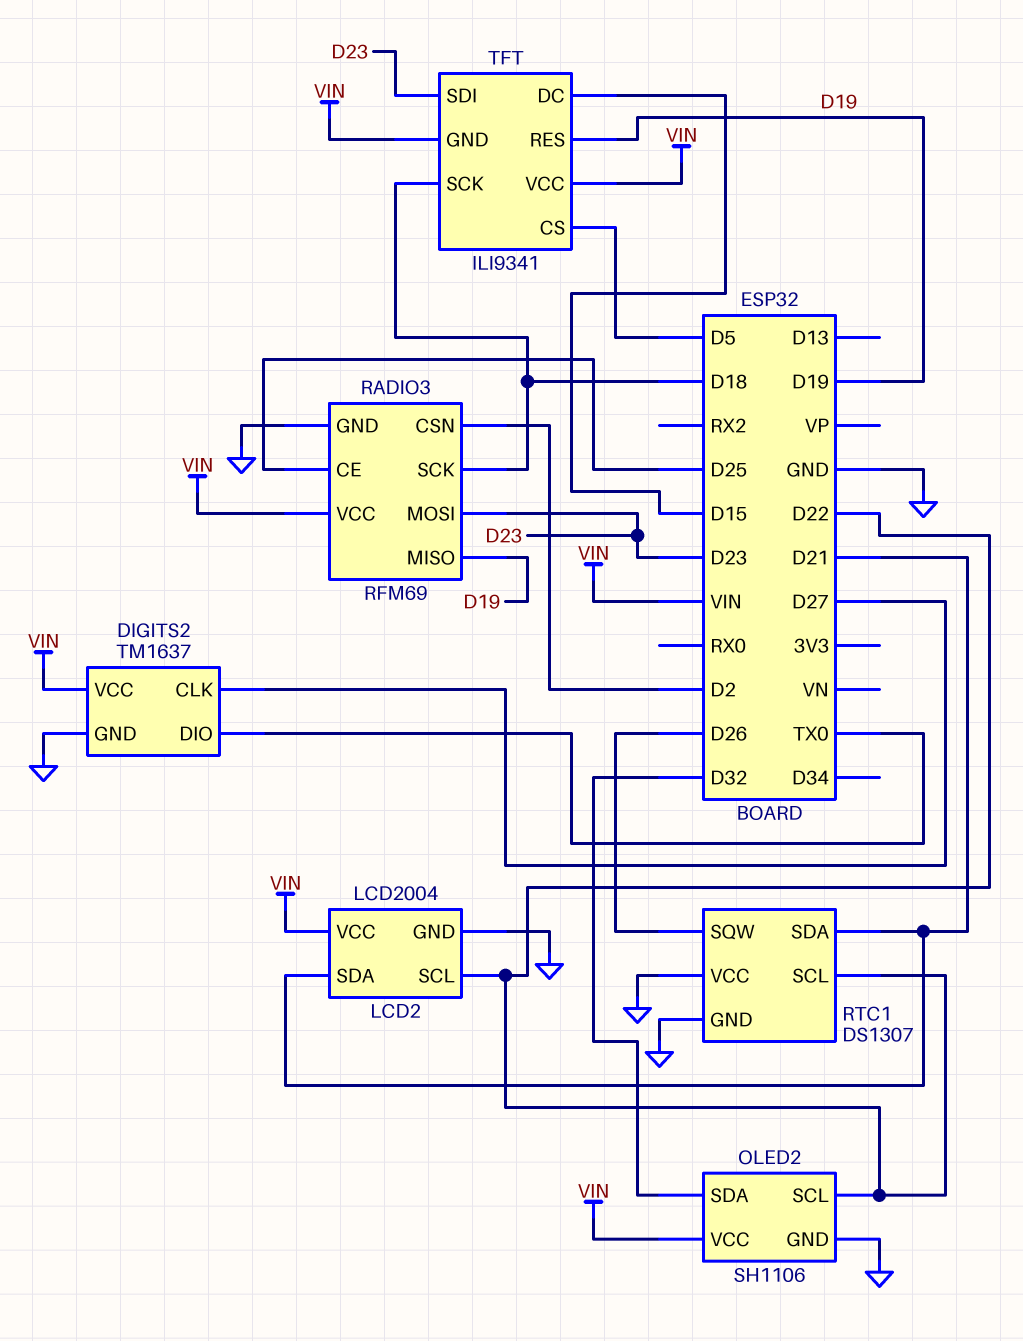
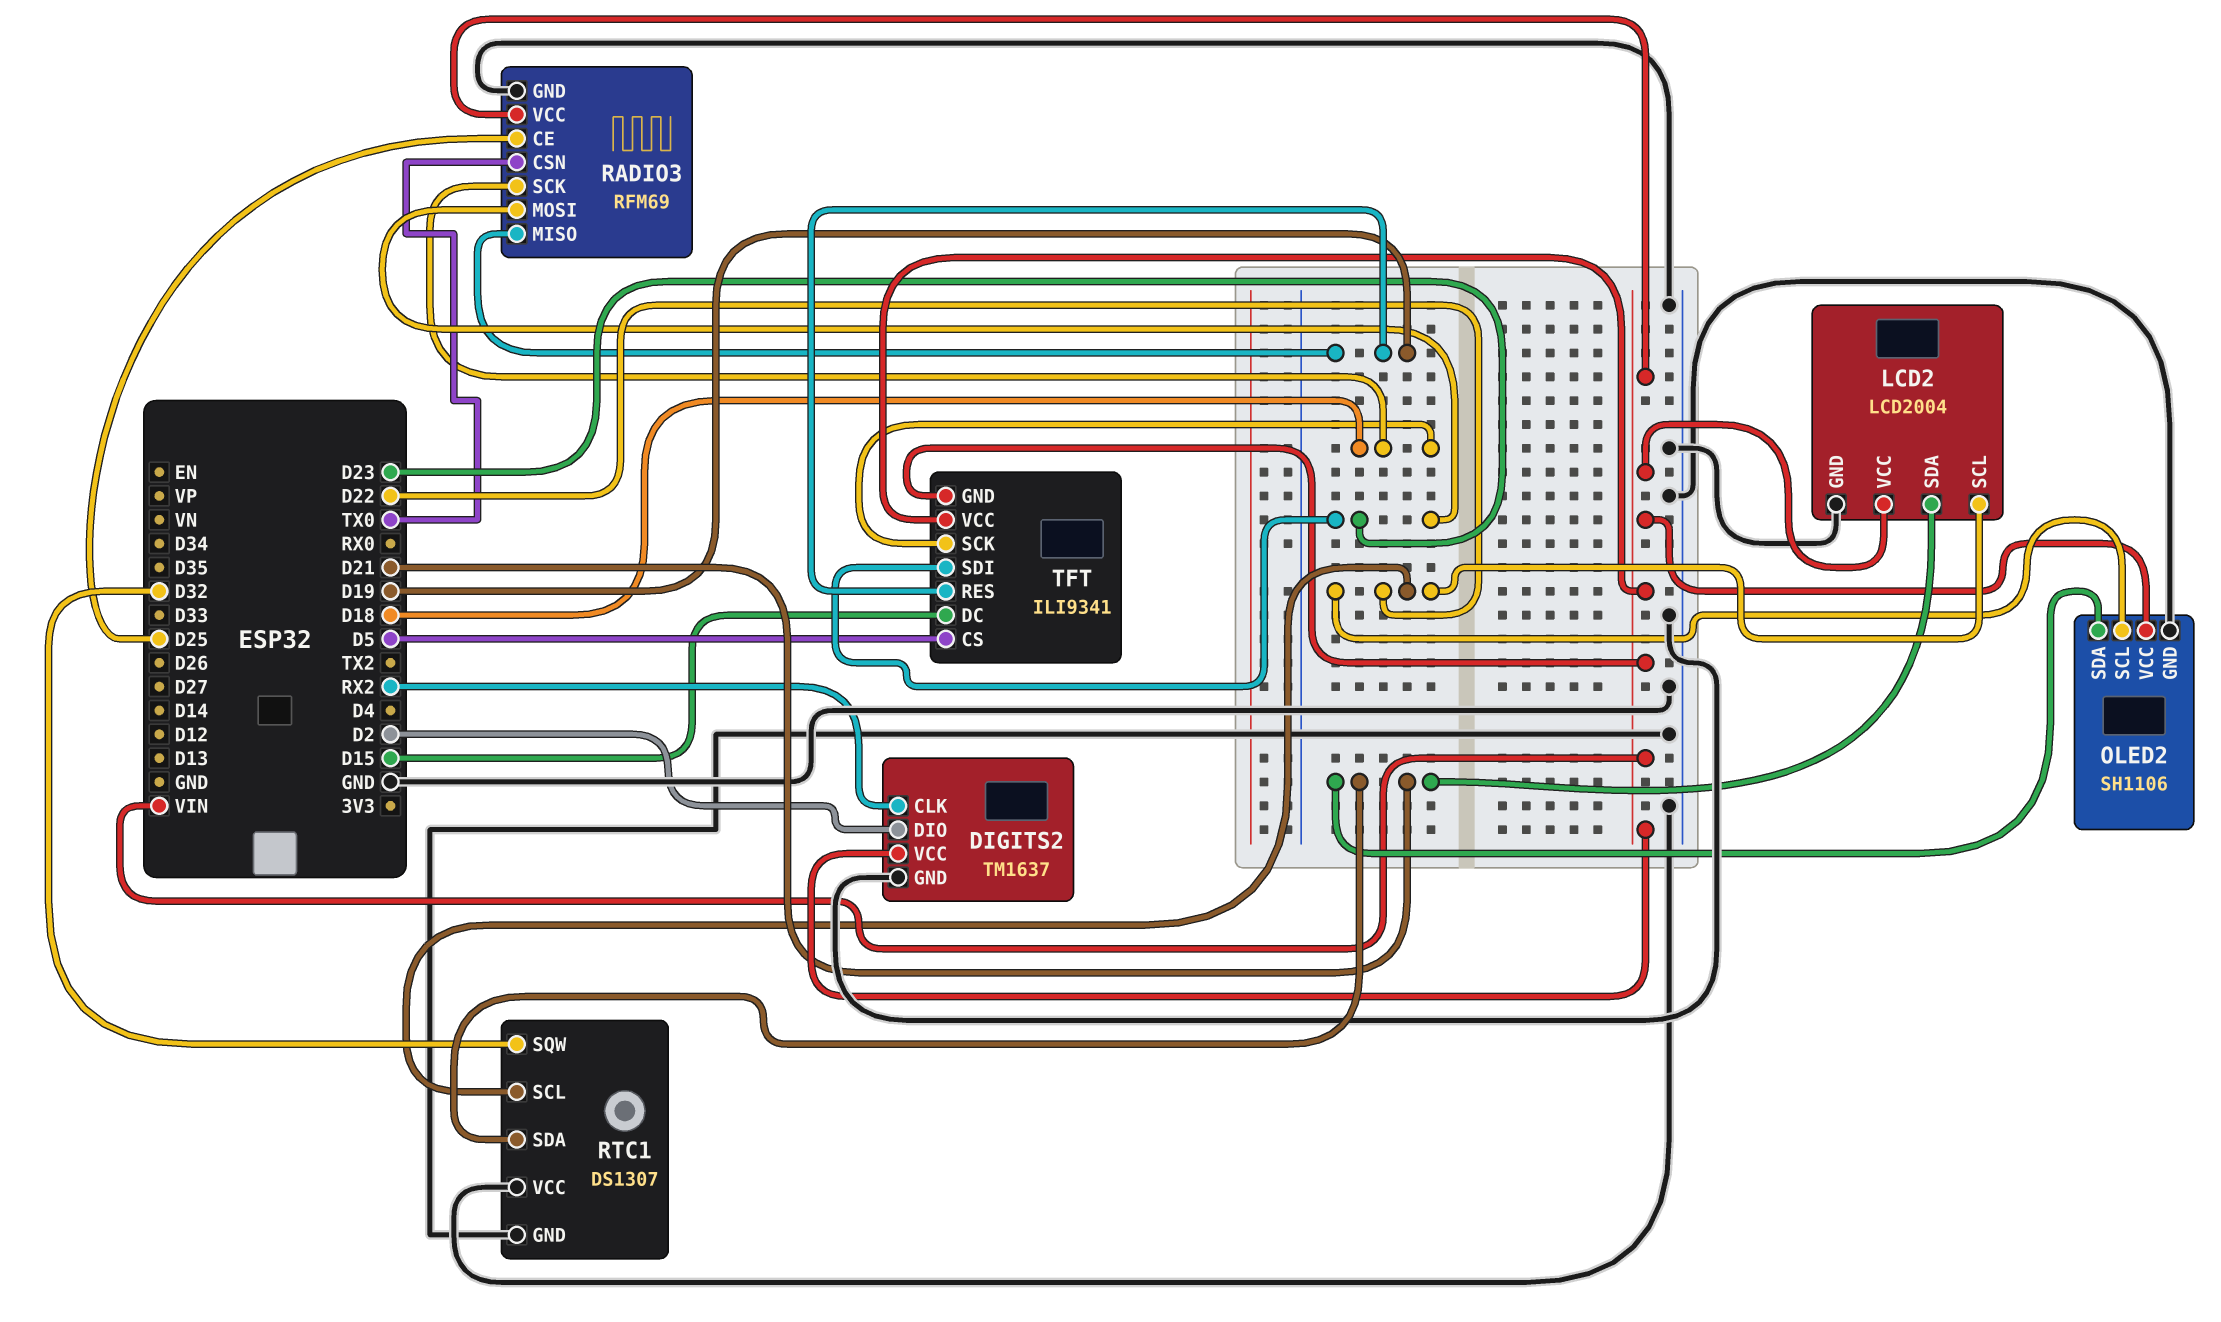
DIGITS2 pin CLK: D27 -> RX2
DIGITS2 pin DIO: TX0 -> D2
OLED2 pin SDA: D32 -> D21
RADIO3 pin CSN: D2 -> TX0
RTC1 pin SQW: D26 -> D32

